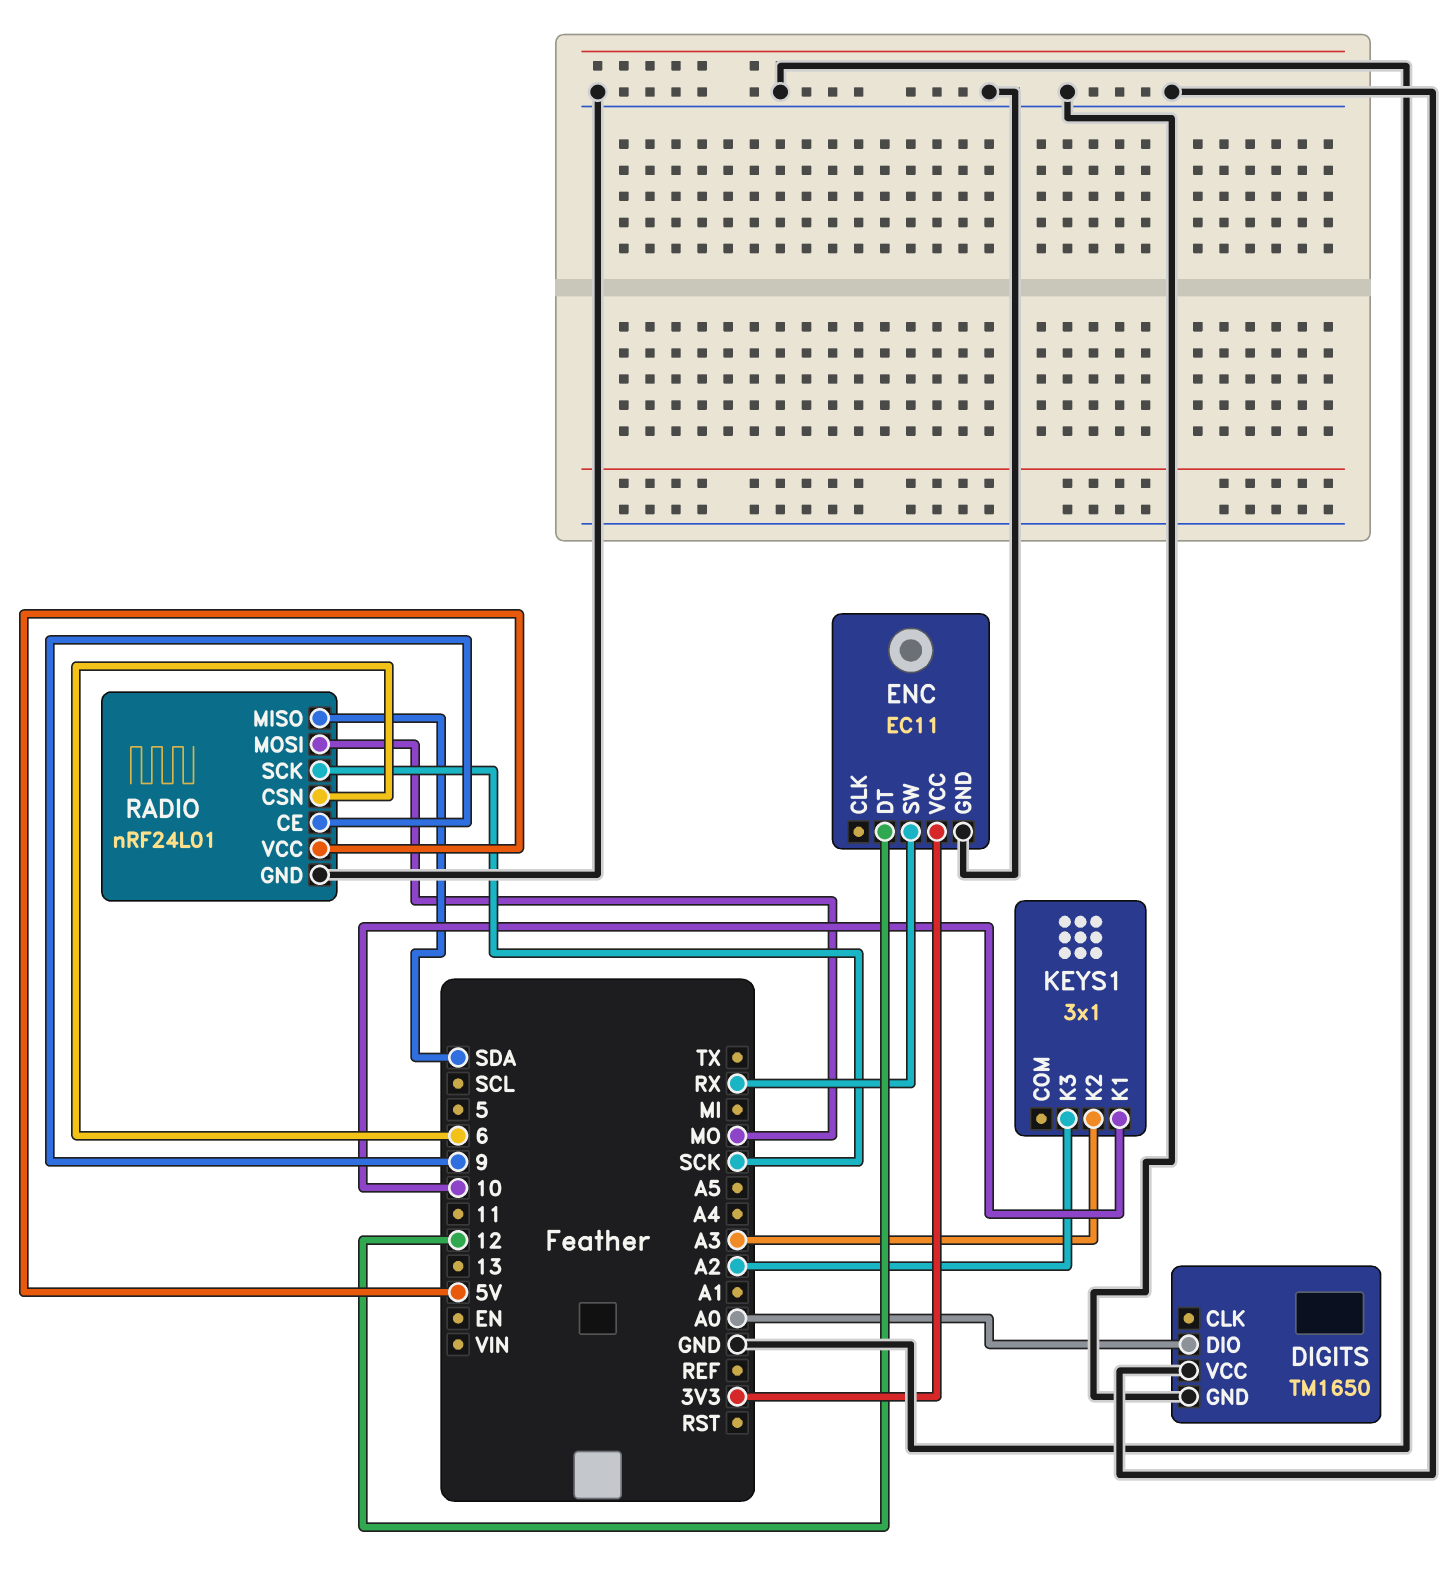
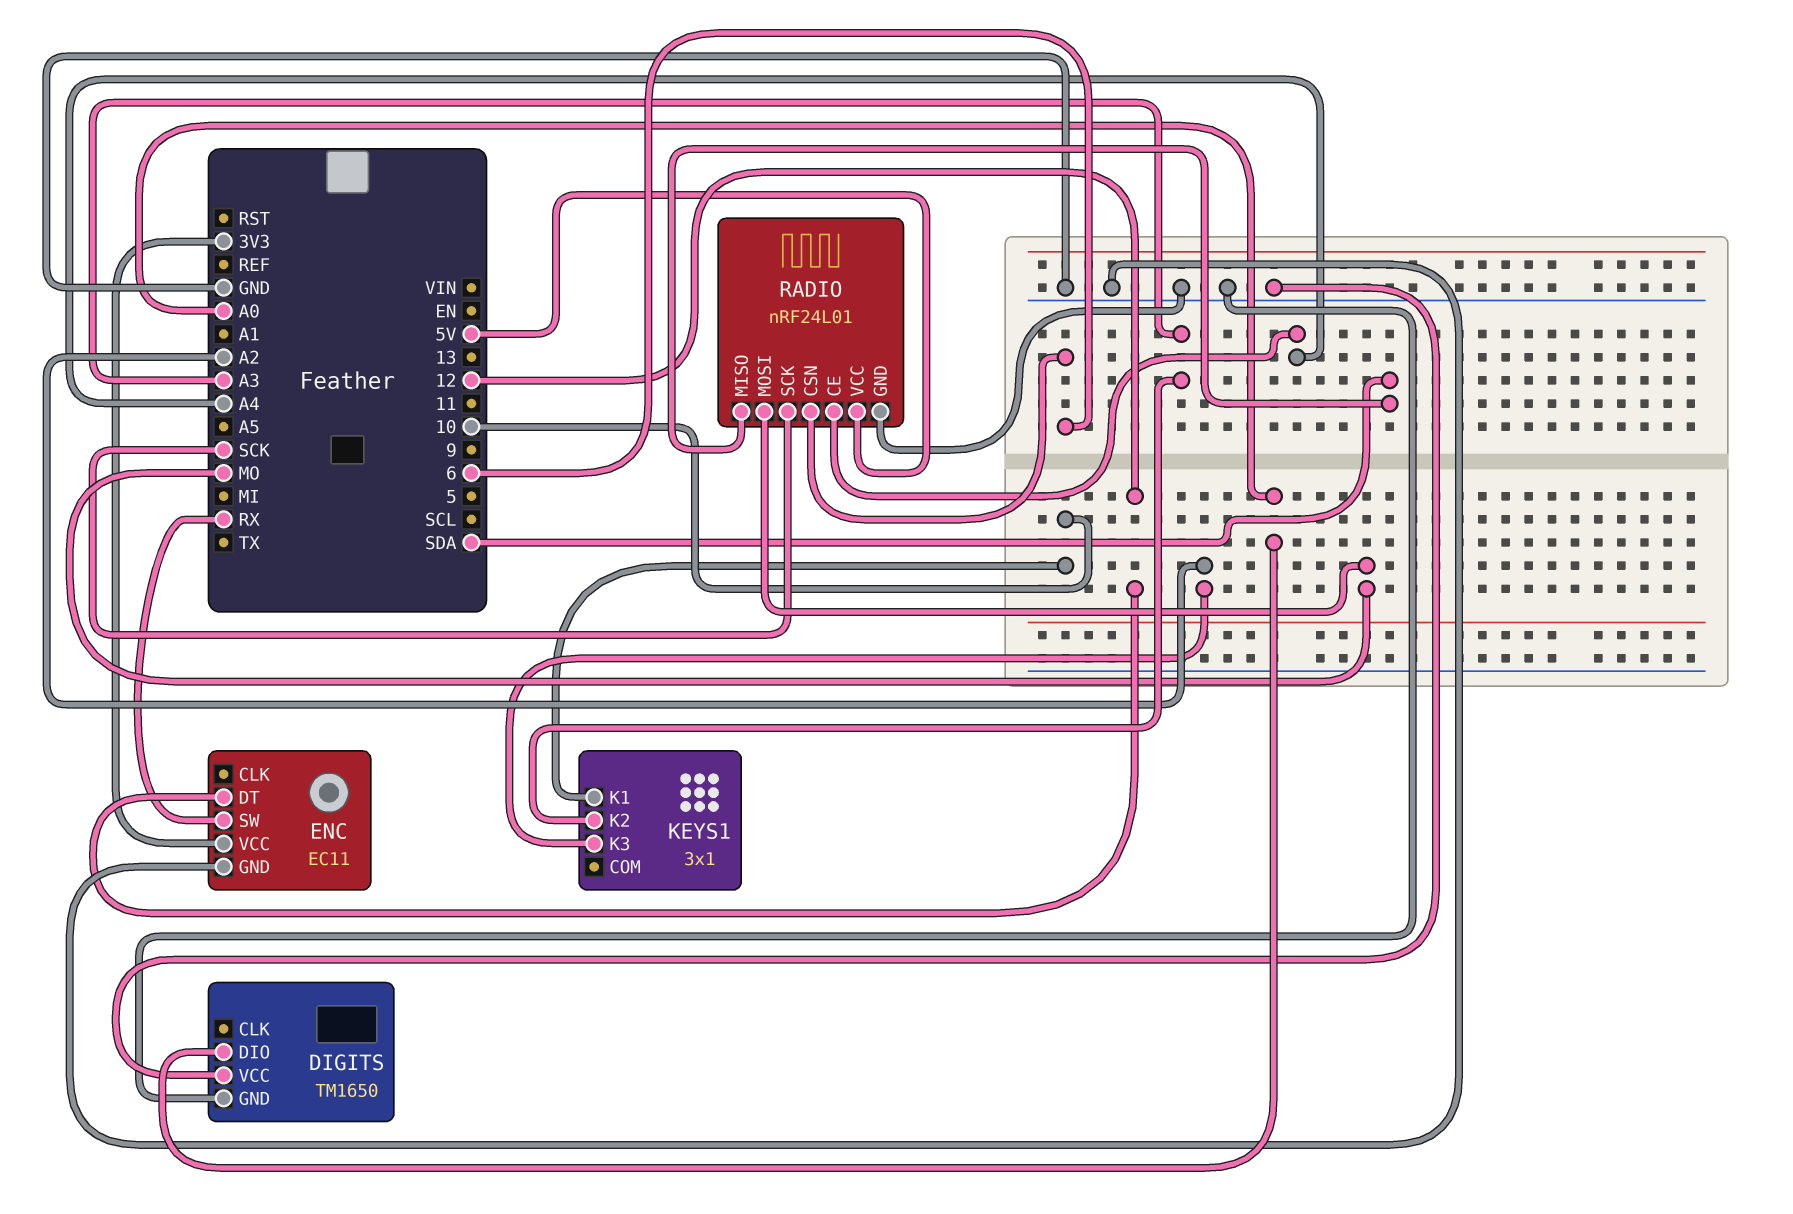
RADIO pin CE: 9 -> A4

